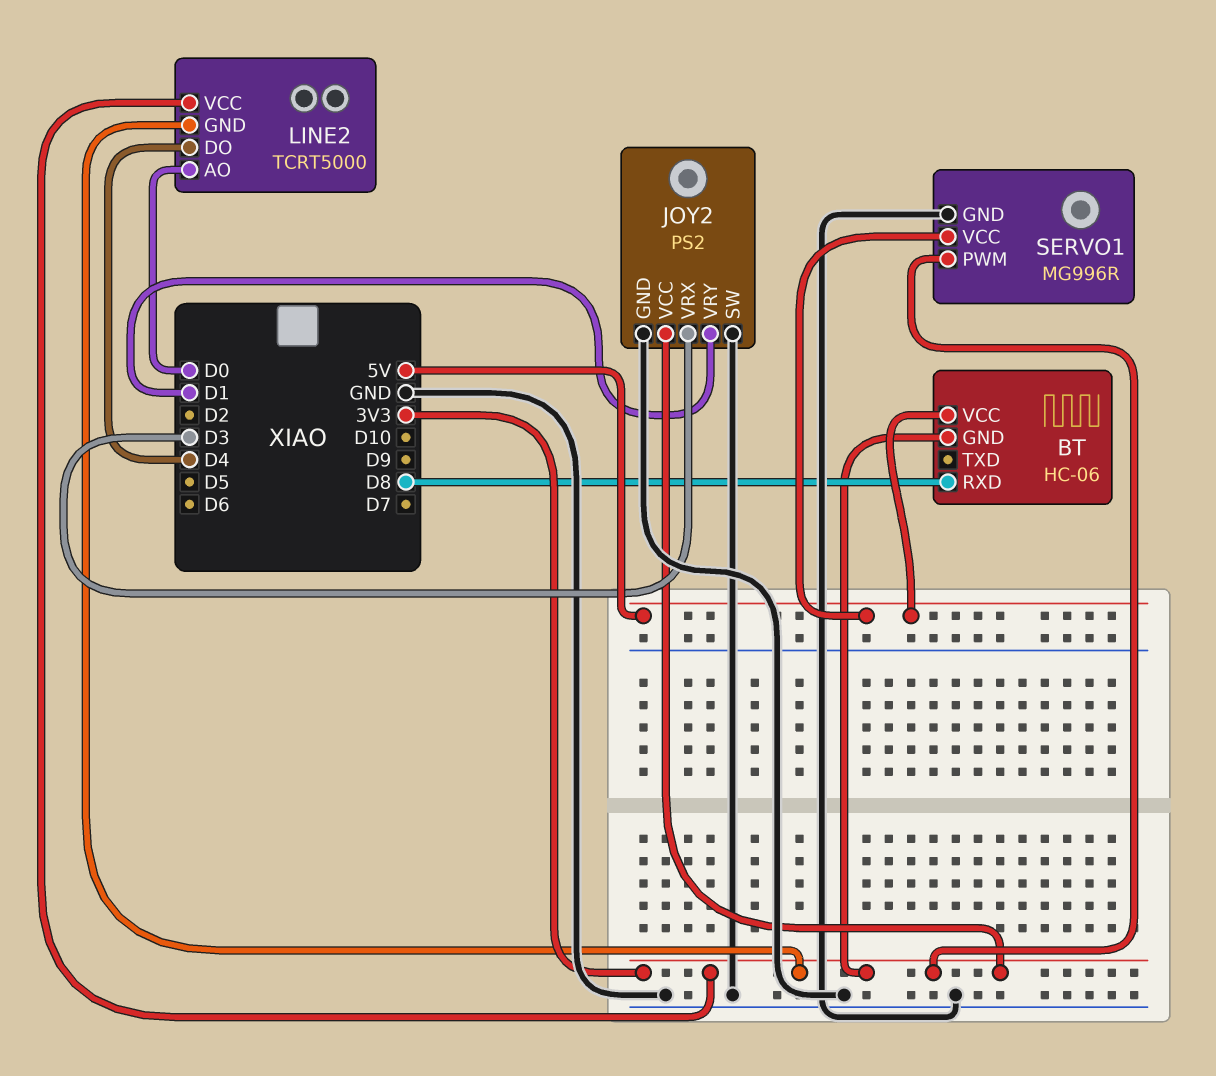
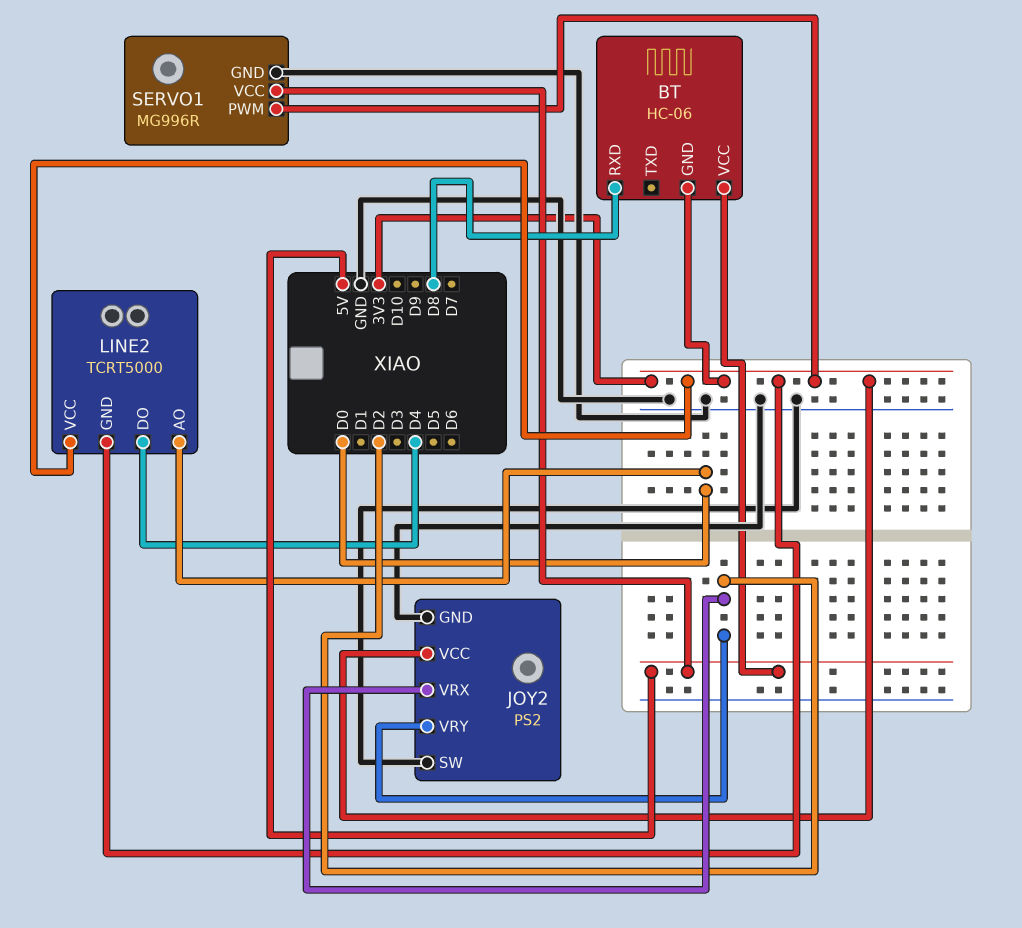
JOY2 pin VRX: D3 -> D2
JOY2 pin VRY: D1 -> D2

